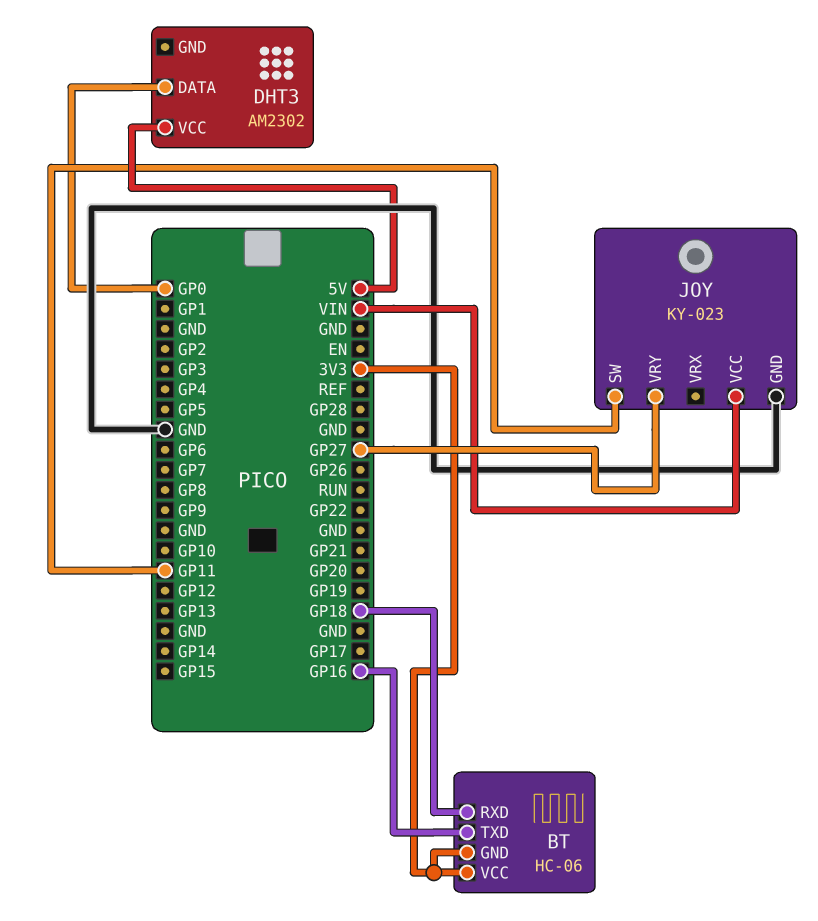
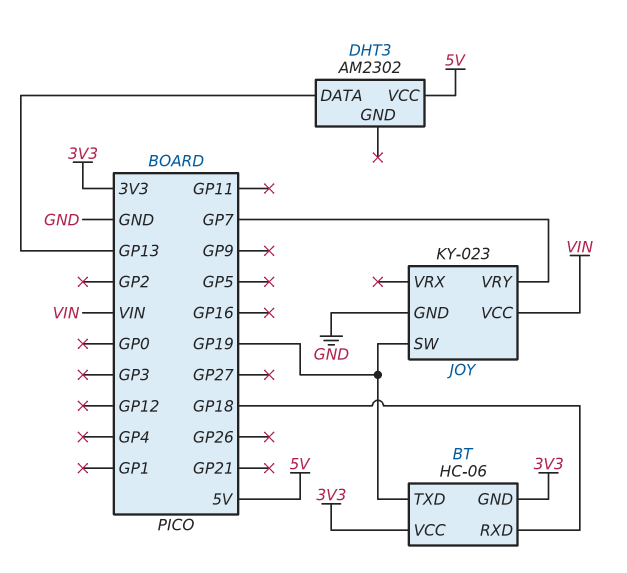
BT pin TXD: GP16 -> GP19
DHT3 pin DATA: GP0 -> GP13
JOY pin SW: GP11 -> GP19
JOY pin VRY: GP27 -> GP7

